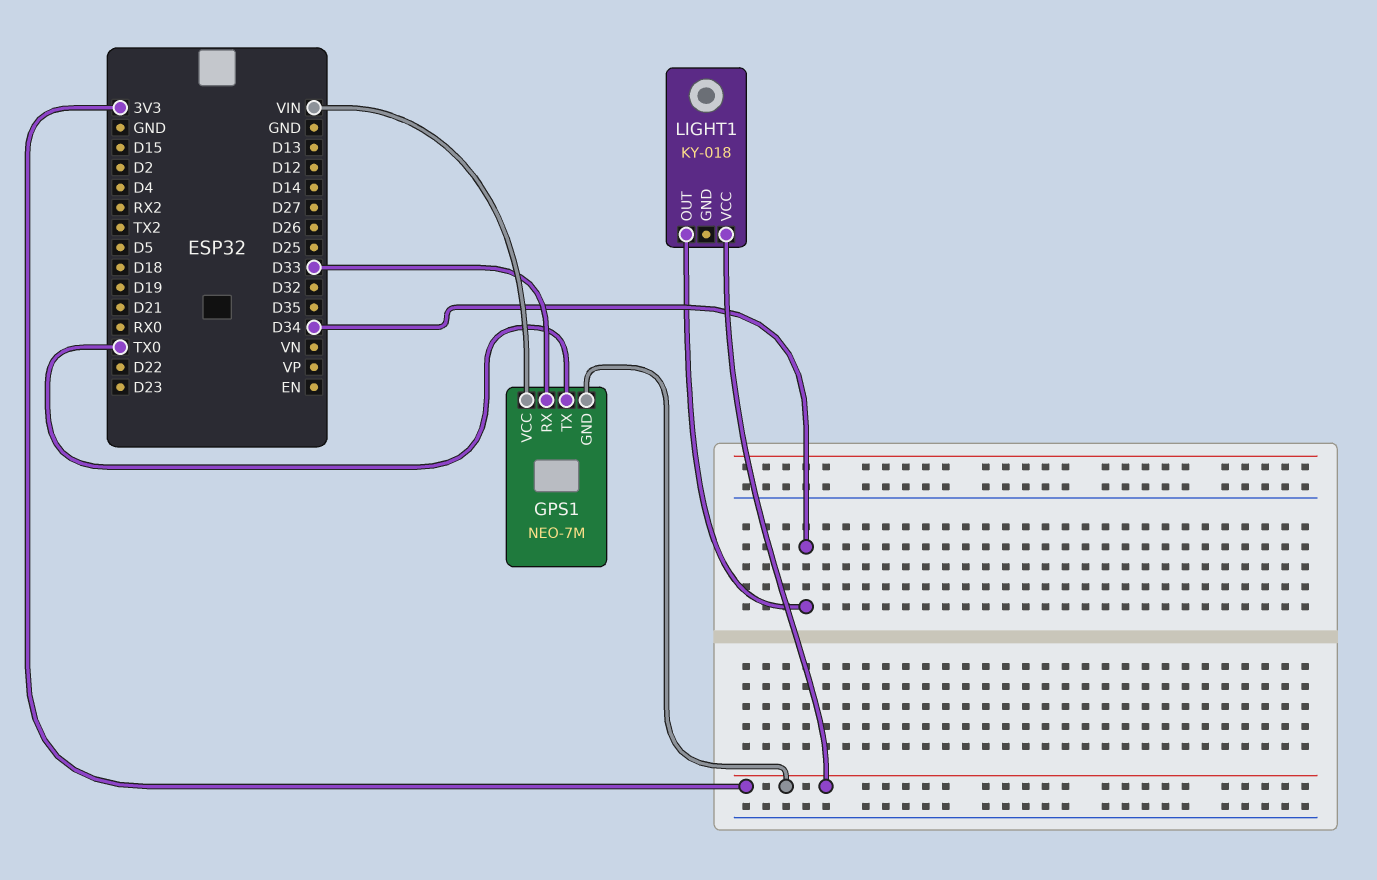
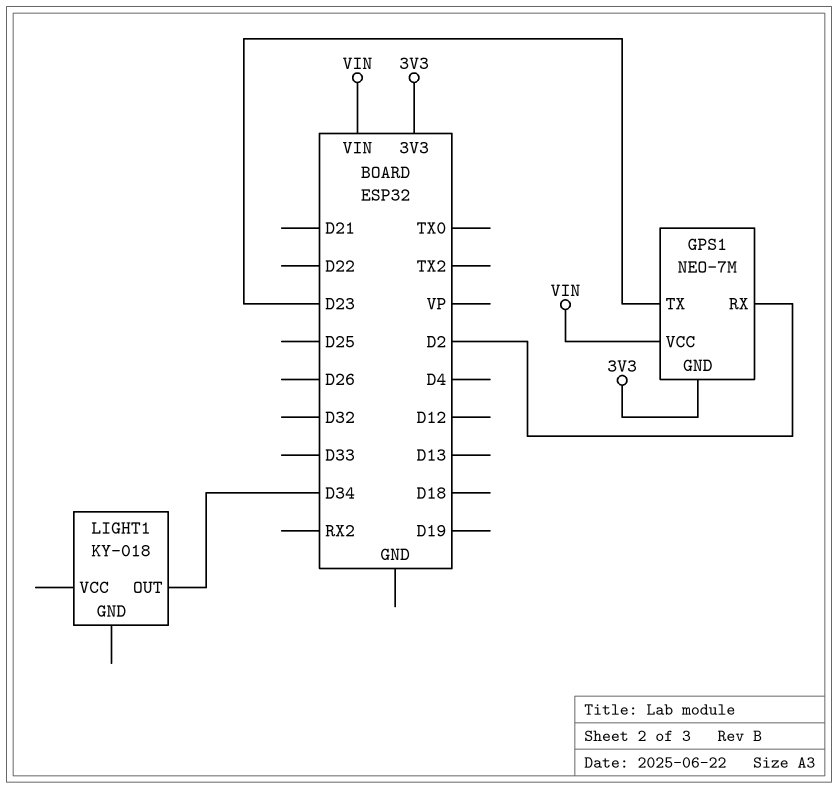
GPS1 pin RX: D33 -> D2
GPS1 pin TX: TX0 -> D23
LIGHT1 pin VCC: 3V3 -> none

